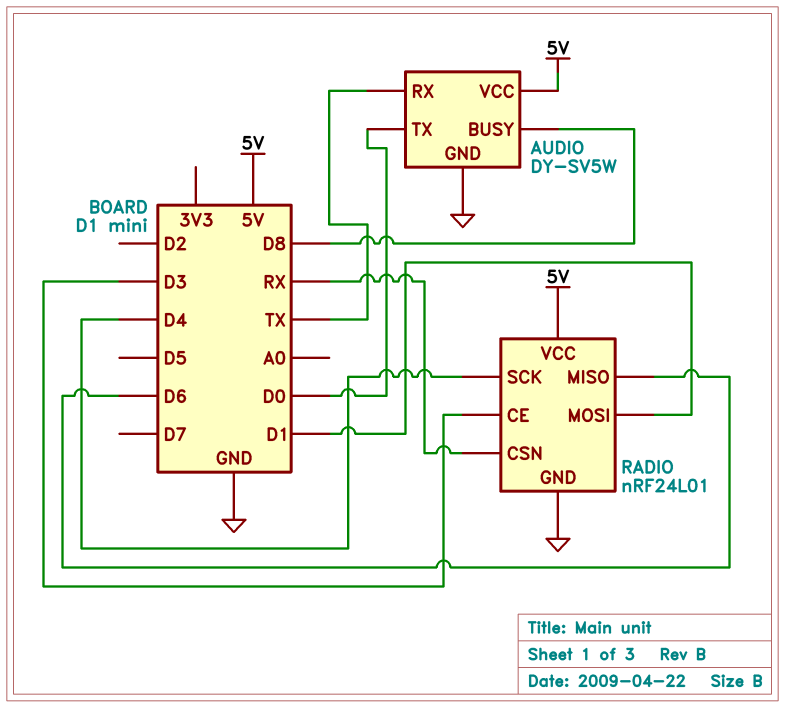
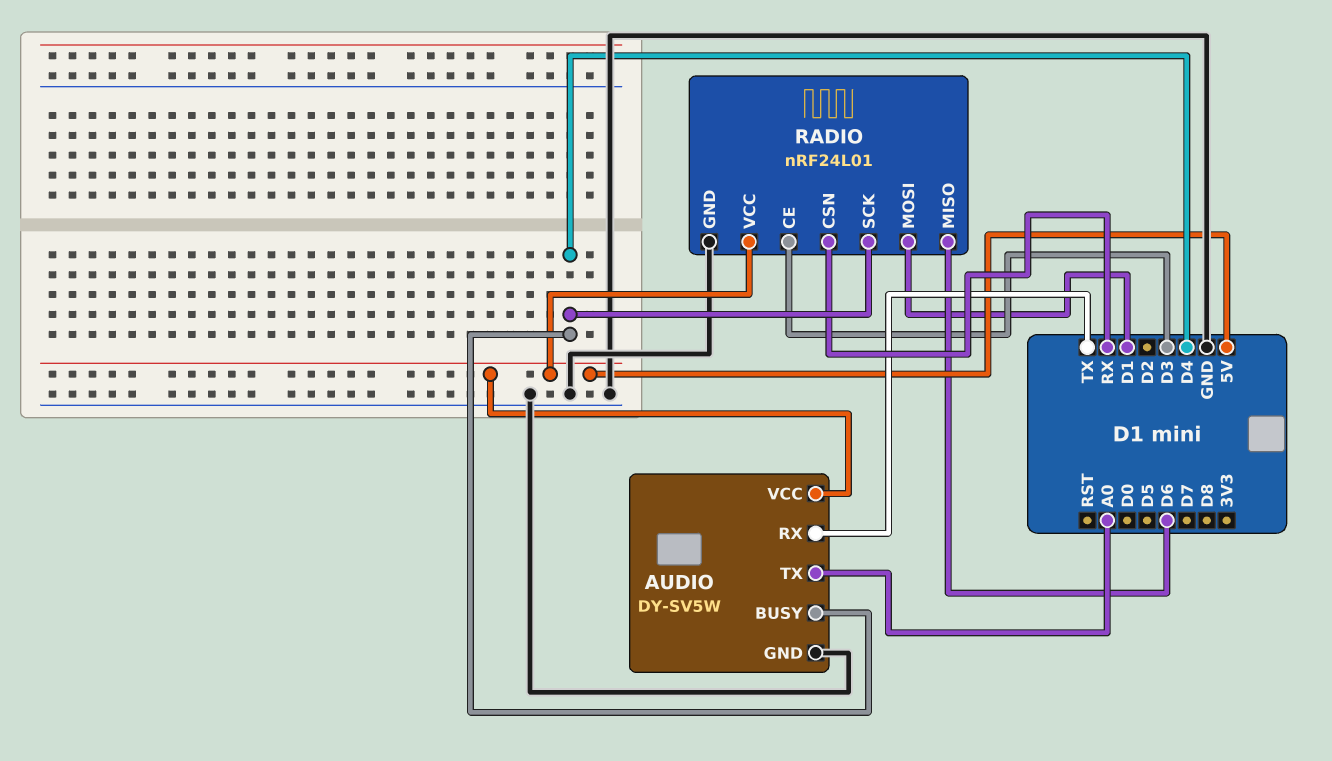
AUDIO pin BUSY: D8 -> D4
AUDIO pin TX: D0 -> A0

